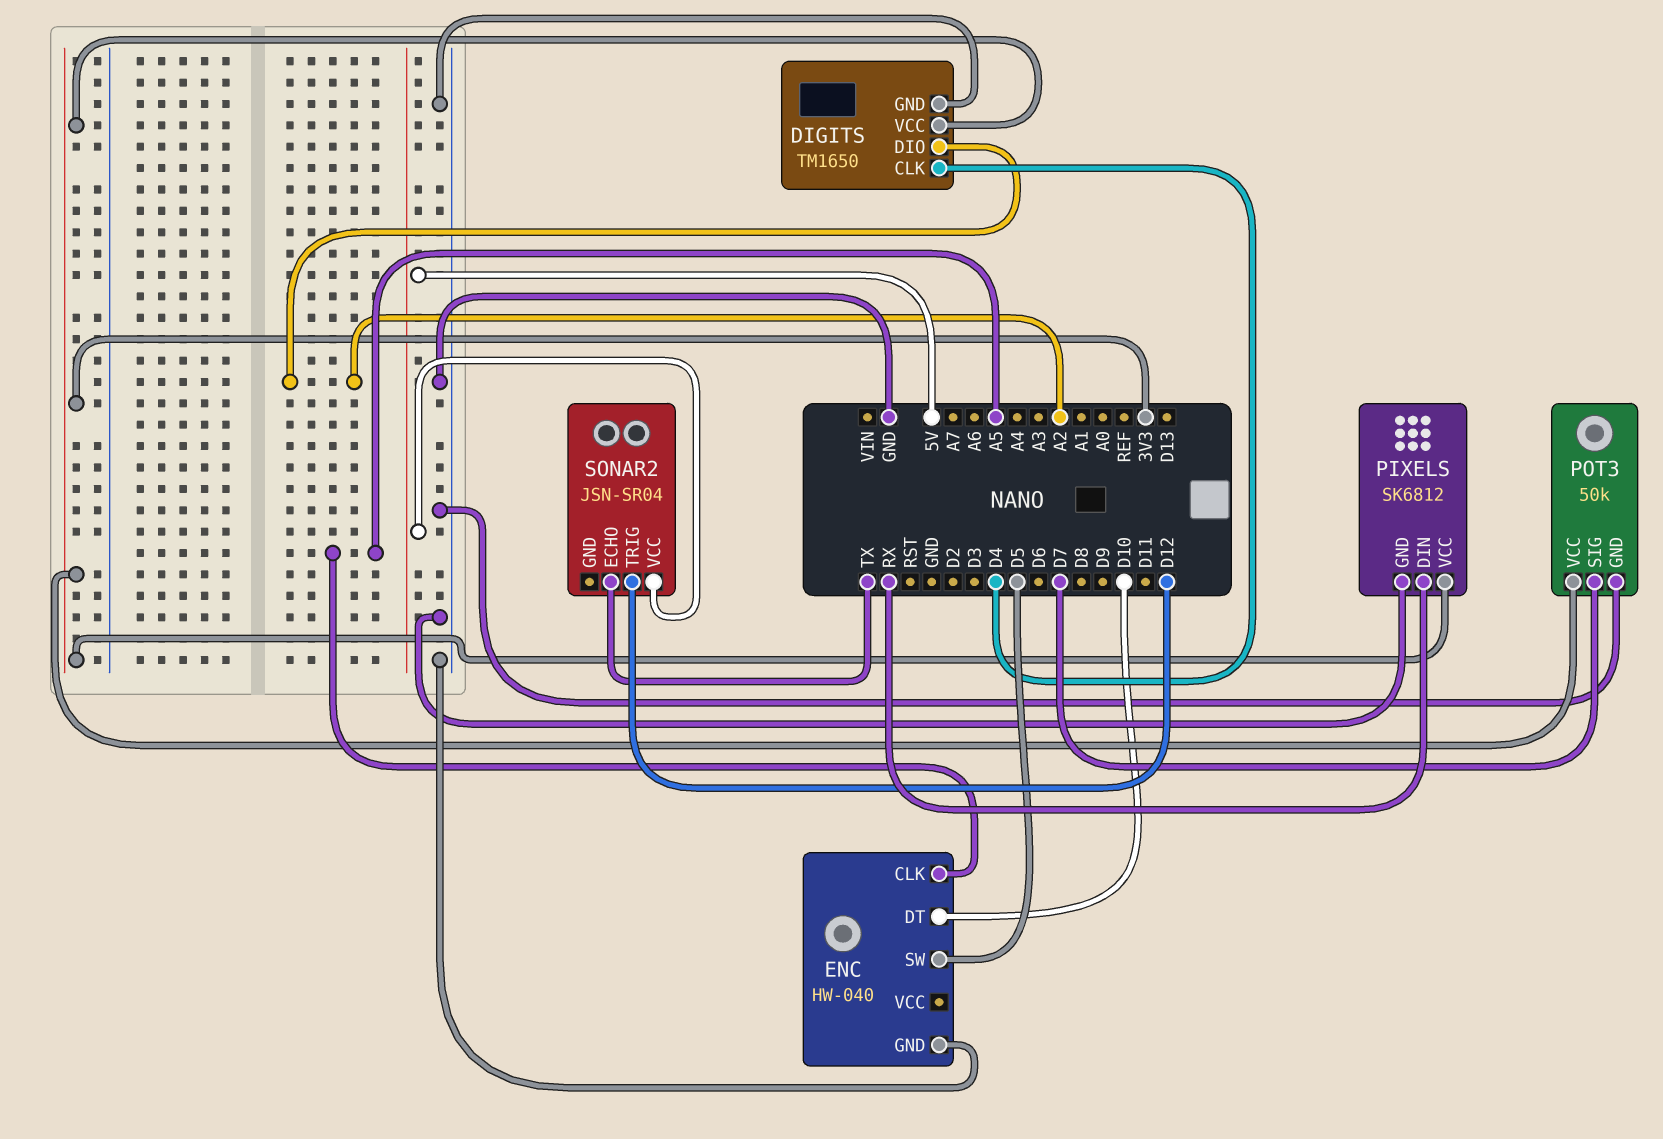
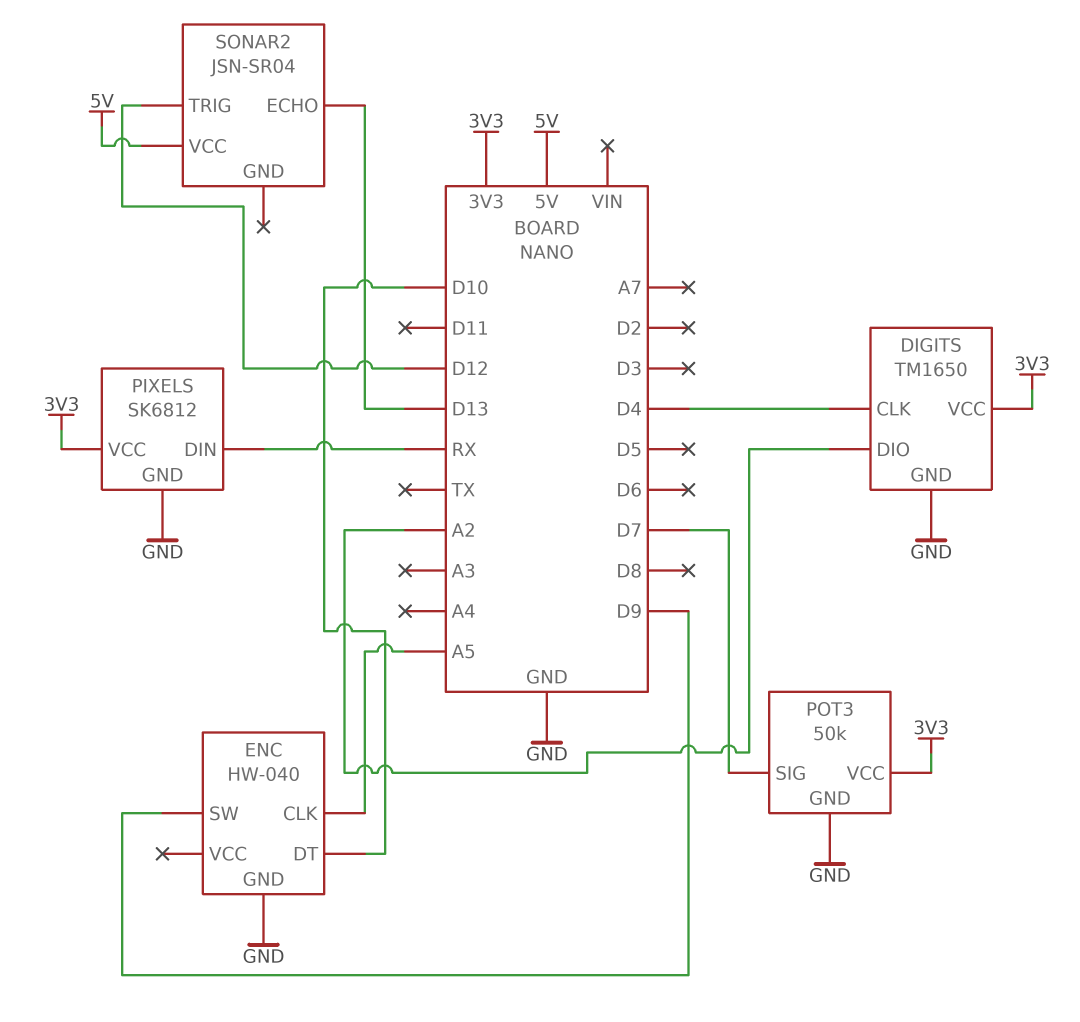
ENC pin SW: D5 -> D9
SONAR2 pin ECHO: TX -> D13

